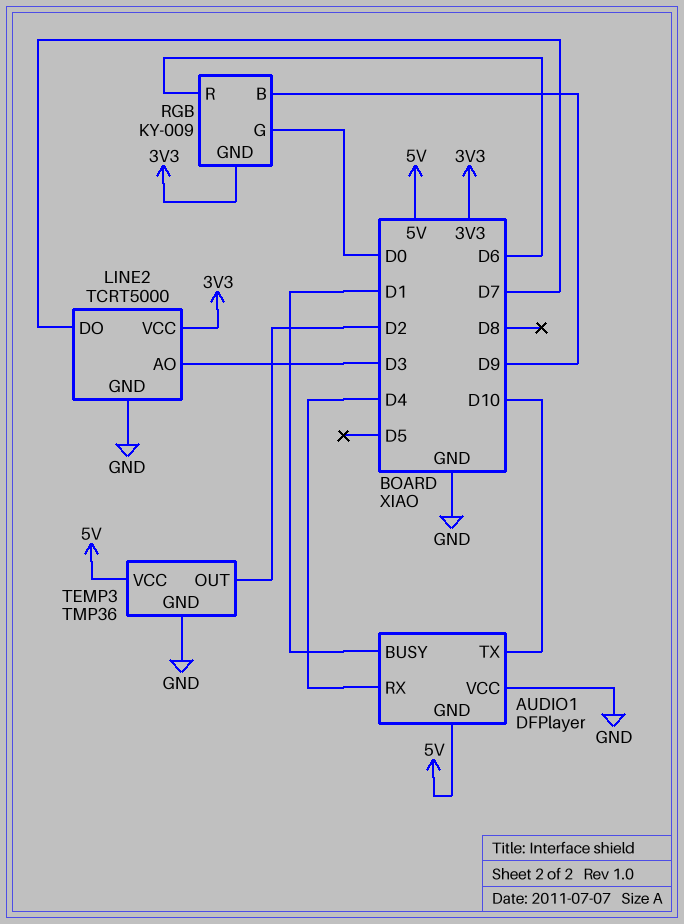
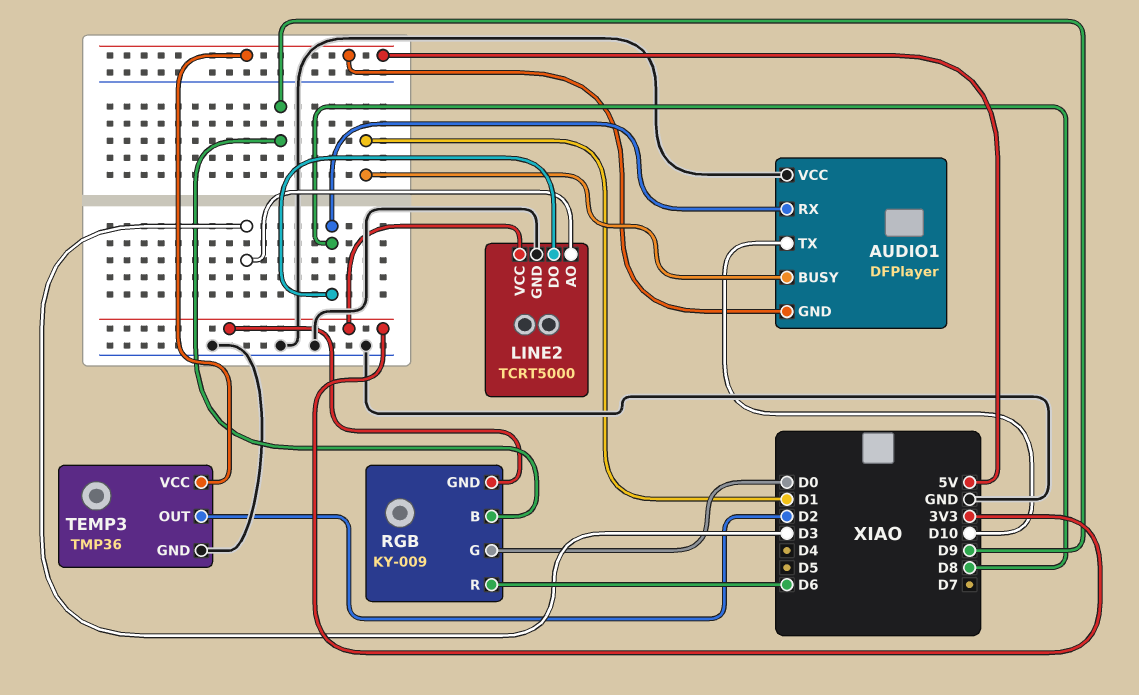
AUDIO1 pin RX: D4 -> D8
LINE2 pin DO: D7 -> D8

